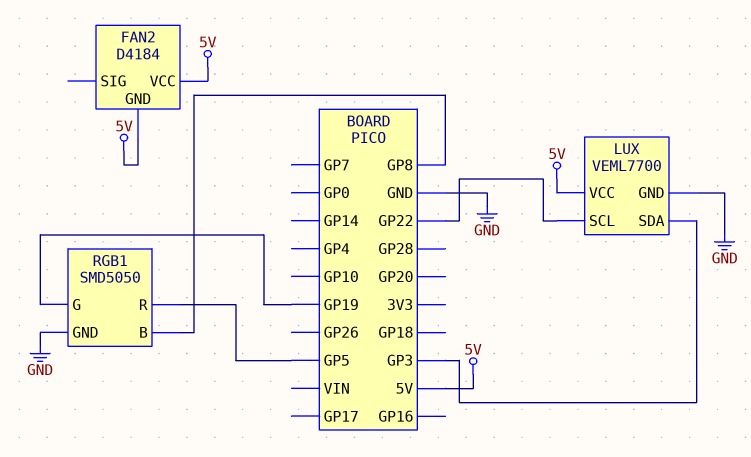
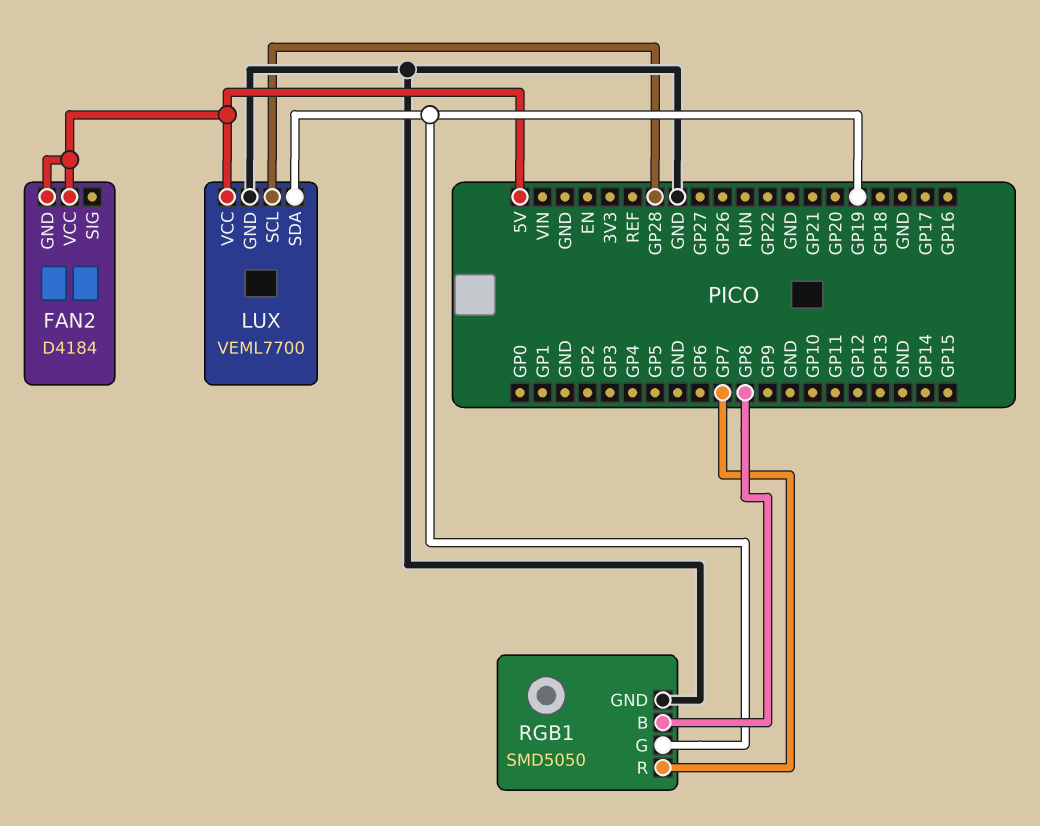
LUX pin SCL: GP22 -> GP28
LUX pin SDA: GP3 -> GP19
RGB1 pin R: GP5 -> GP7

